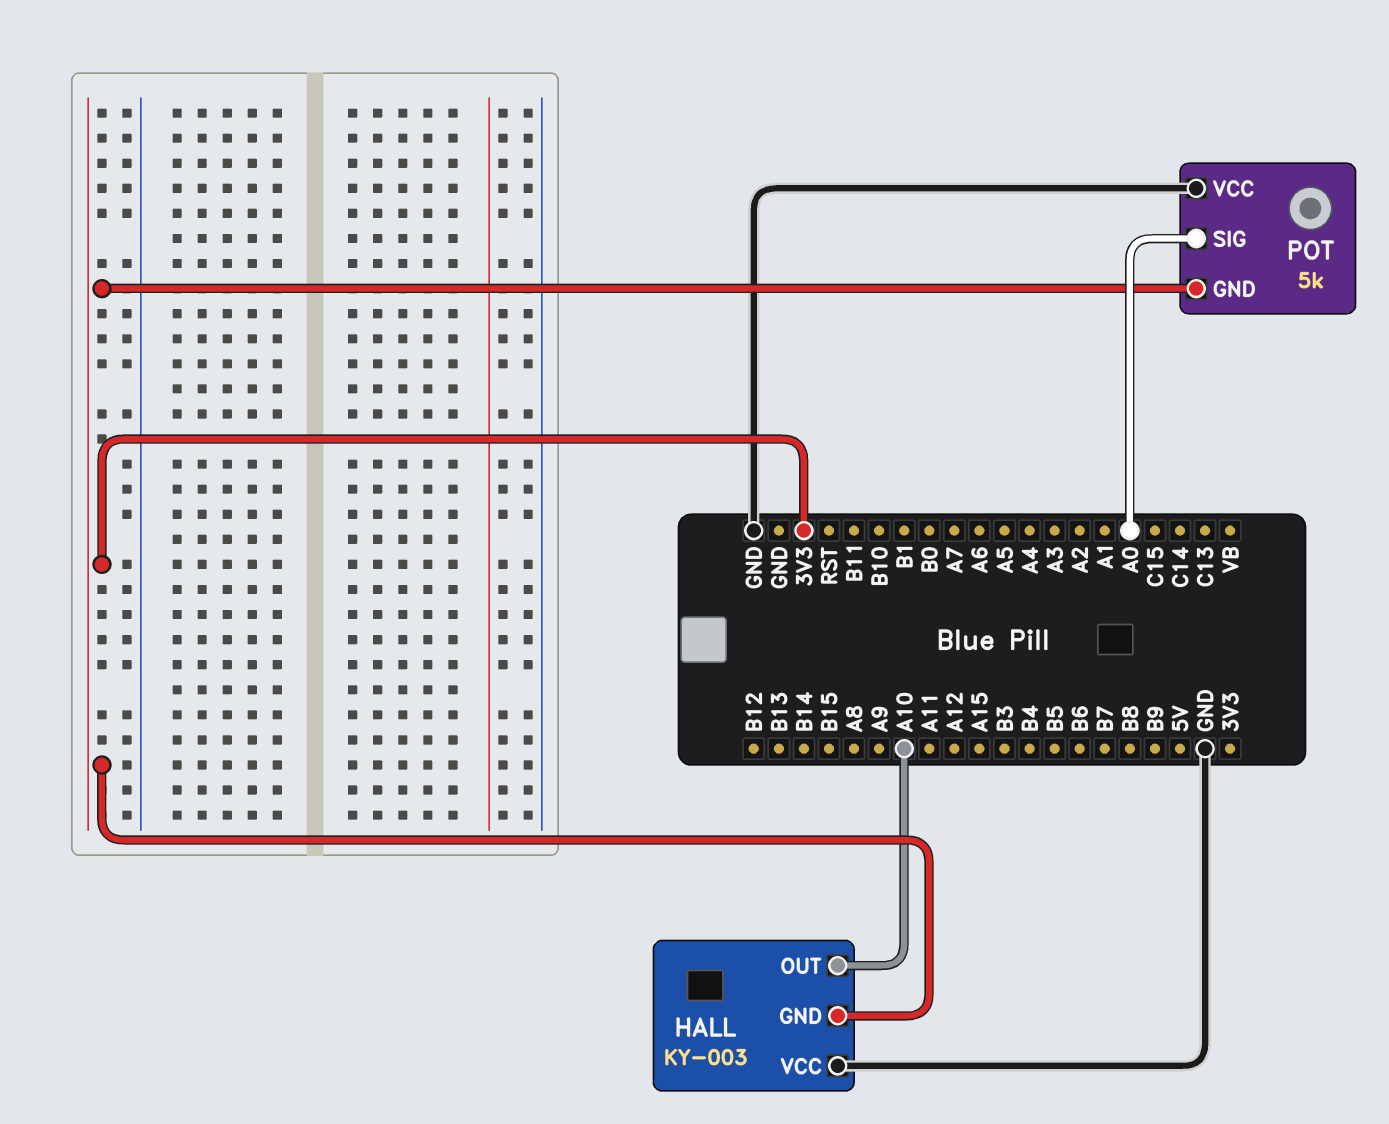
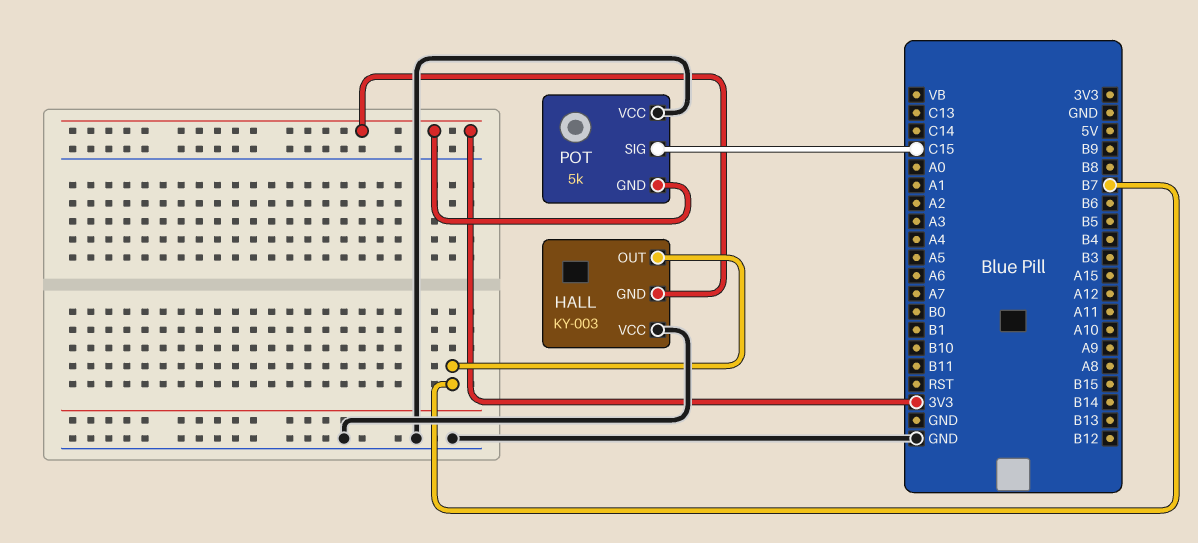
HALL pin OUT: A10 -> B7
POT pin SIG: A0 -> C15

